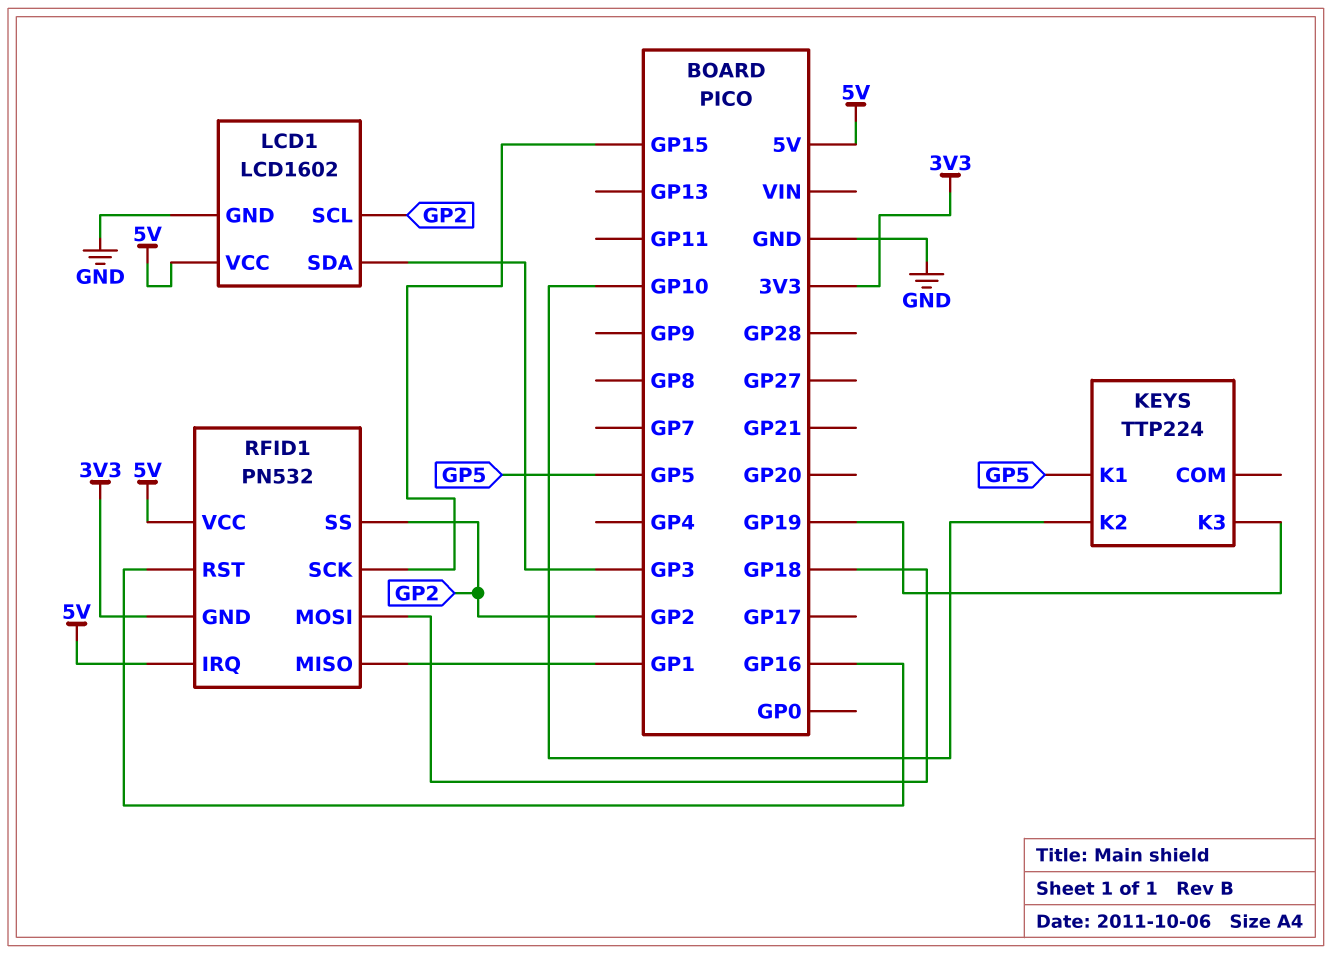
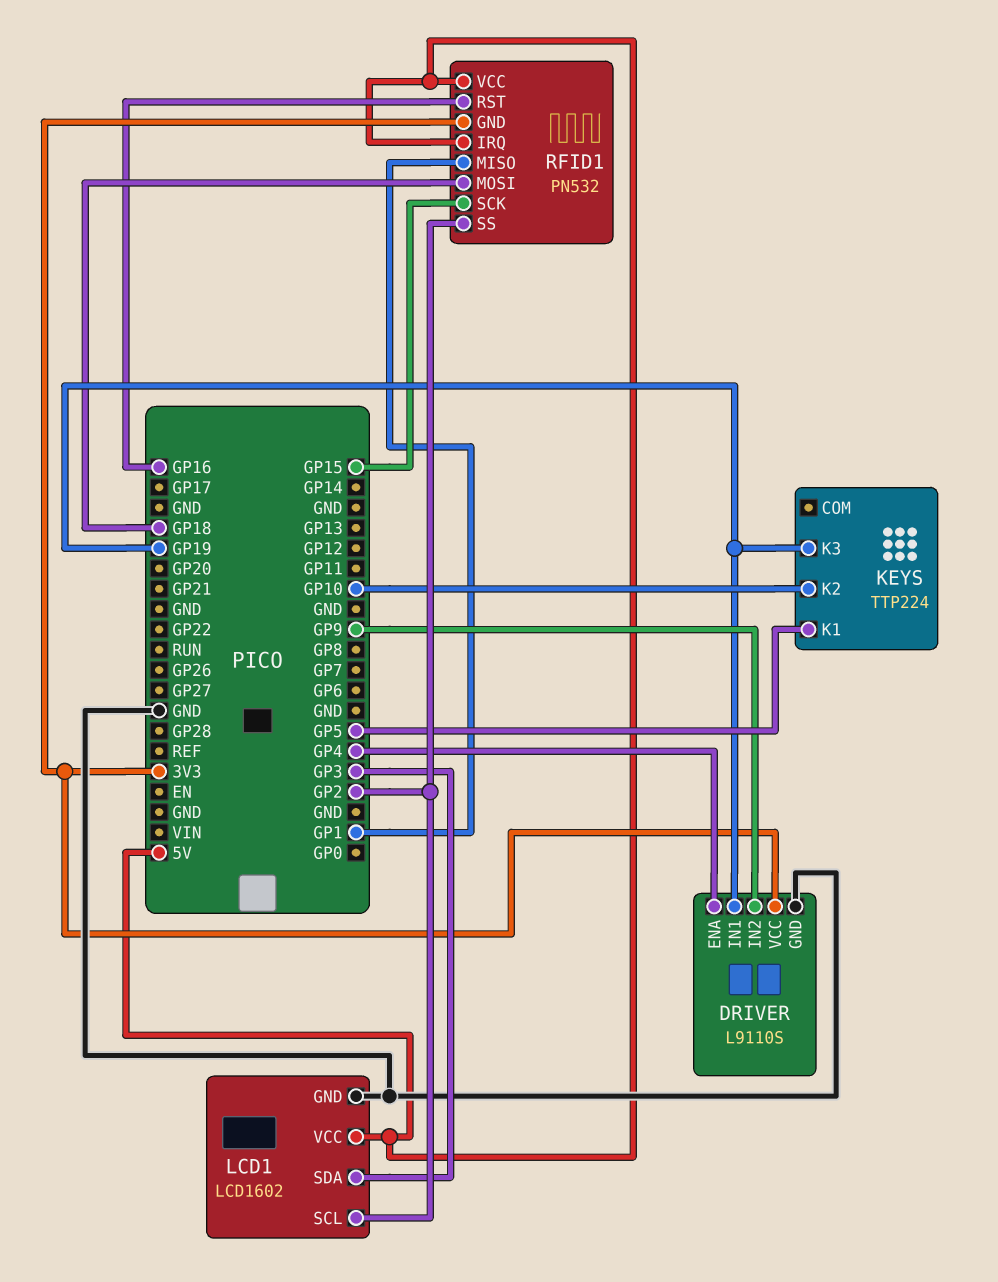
DRIVER: none -> L9110S
DRIVER pin ENA: none -> GP4
DRIVER pin GND: none -> GND
DRIVER pin IN1: none -> GP19
DRIVER pin IN2: none -> GP9
DRIVER pin VCC: none -> 3V3

